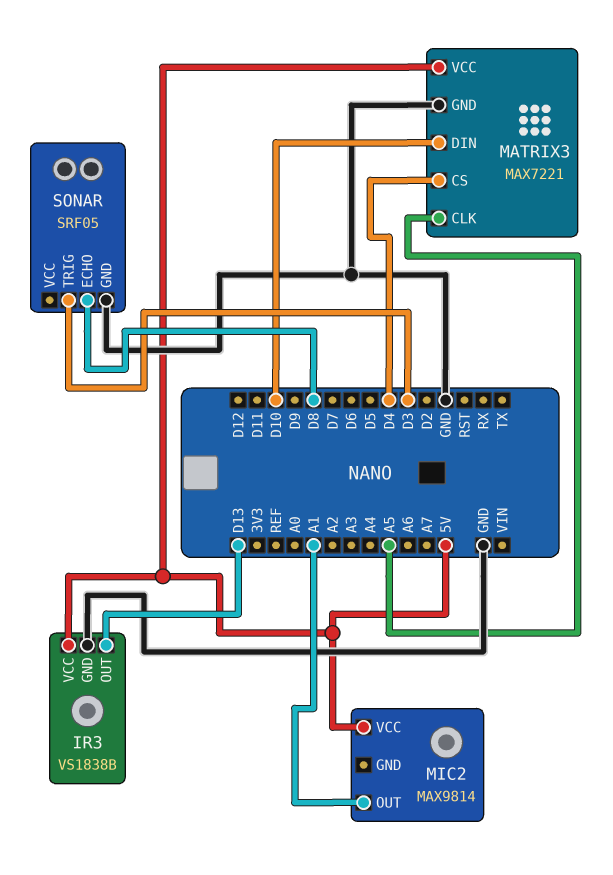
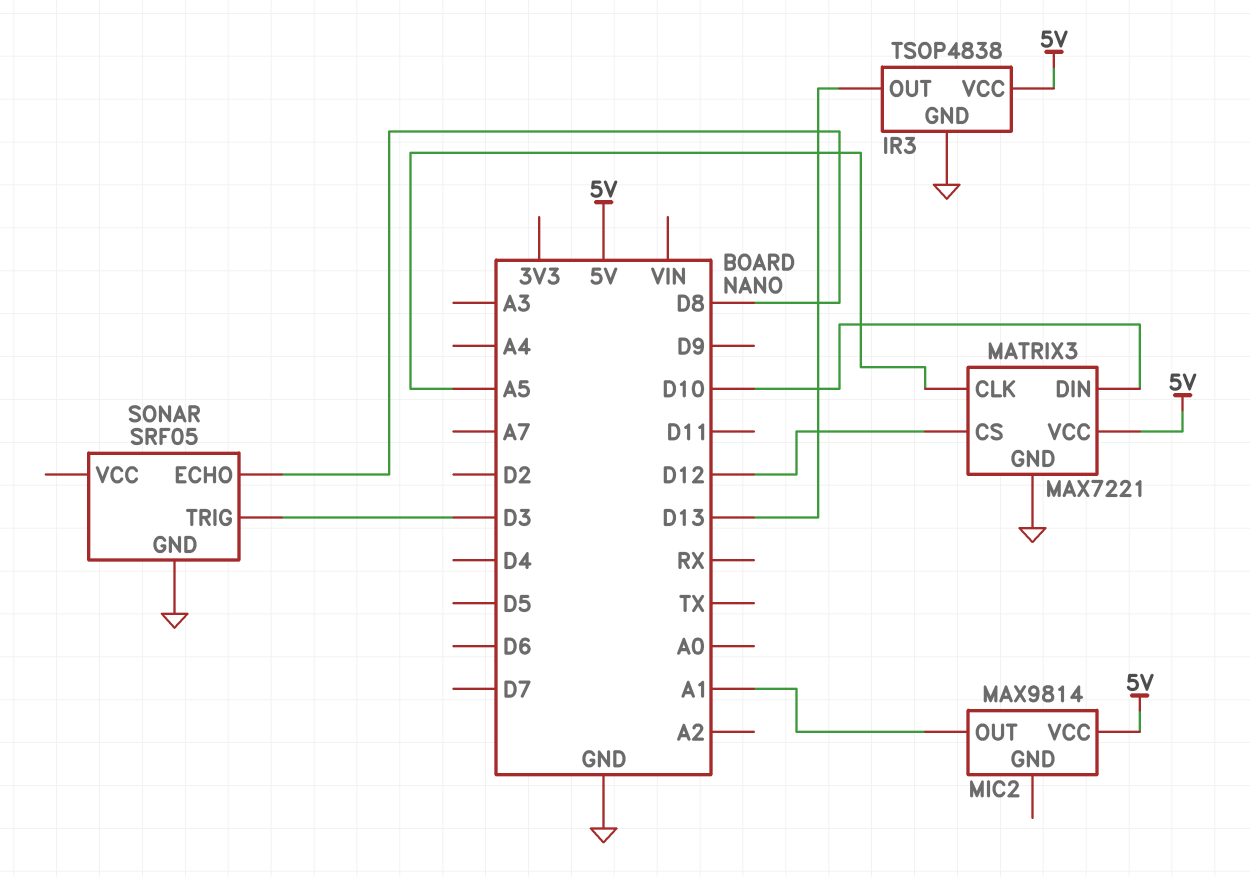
IR3: VS1838B -> TSOP4838
MATRIX3 pin CS: D4 -> D12

